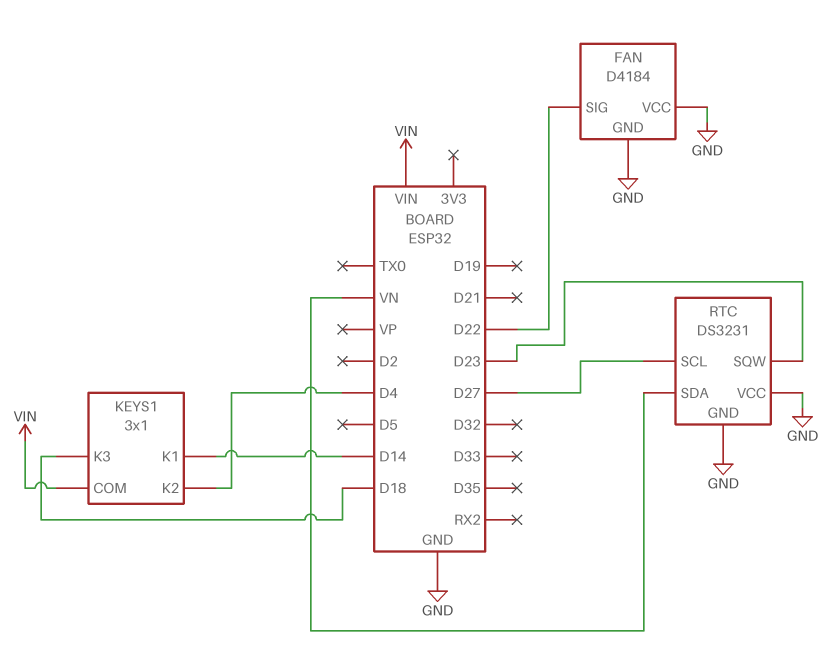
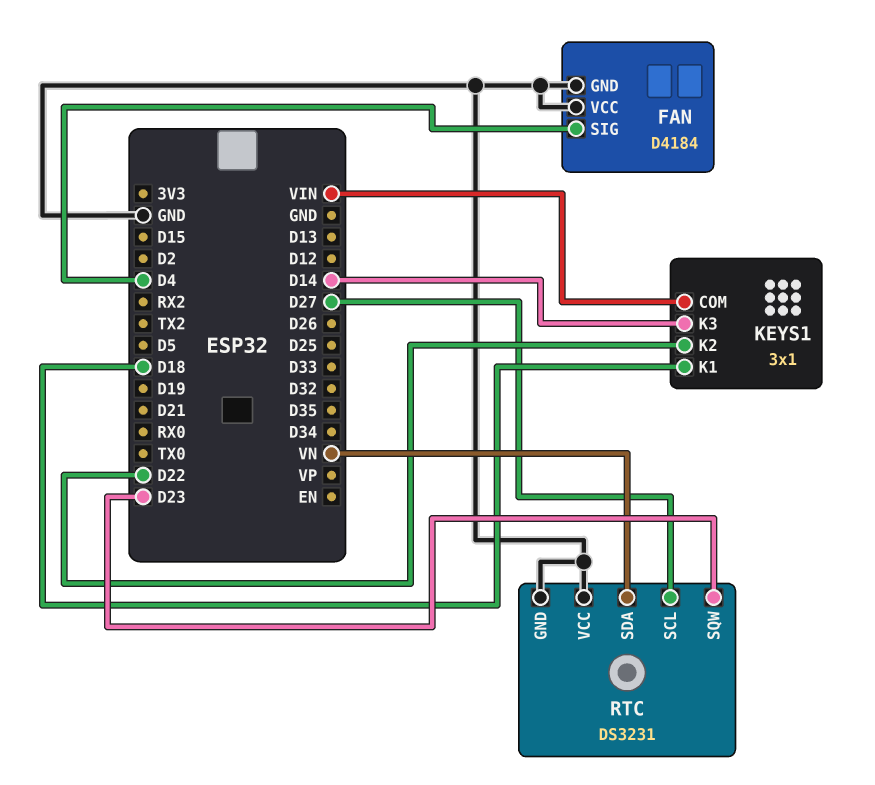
FAN pin SIG: D22 -> D4
KEYS1 pin K1: D14 -> D18
KEYS1 pin K2: D4 -> D22
KEYS1 pin K3: D18 -> D14

